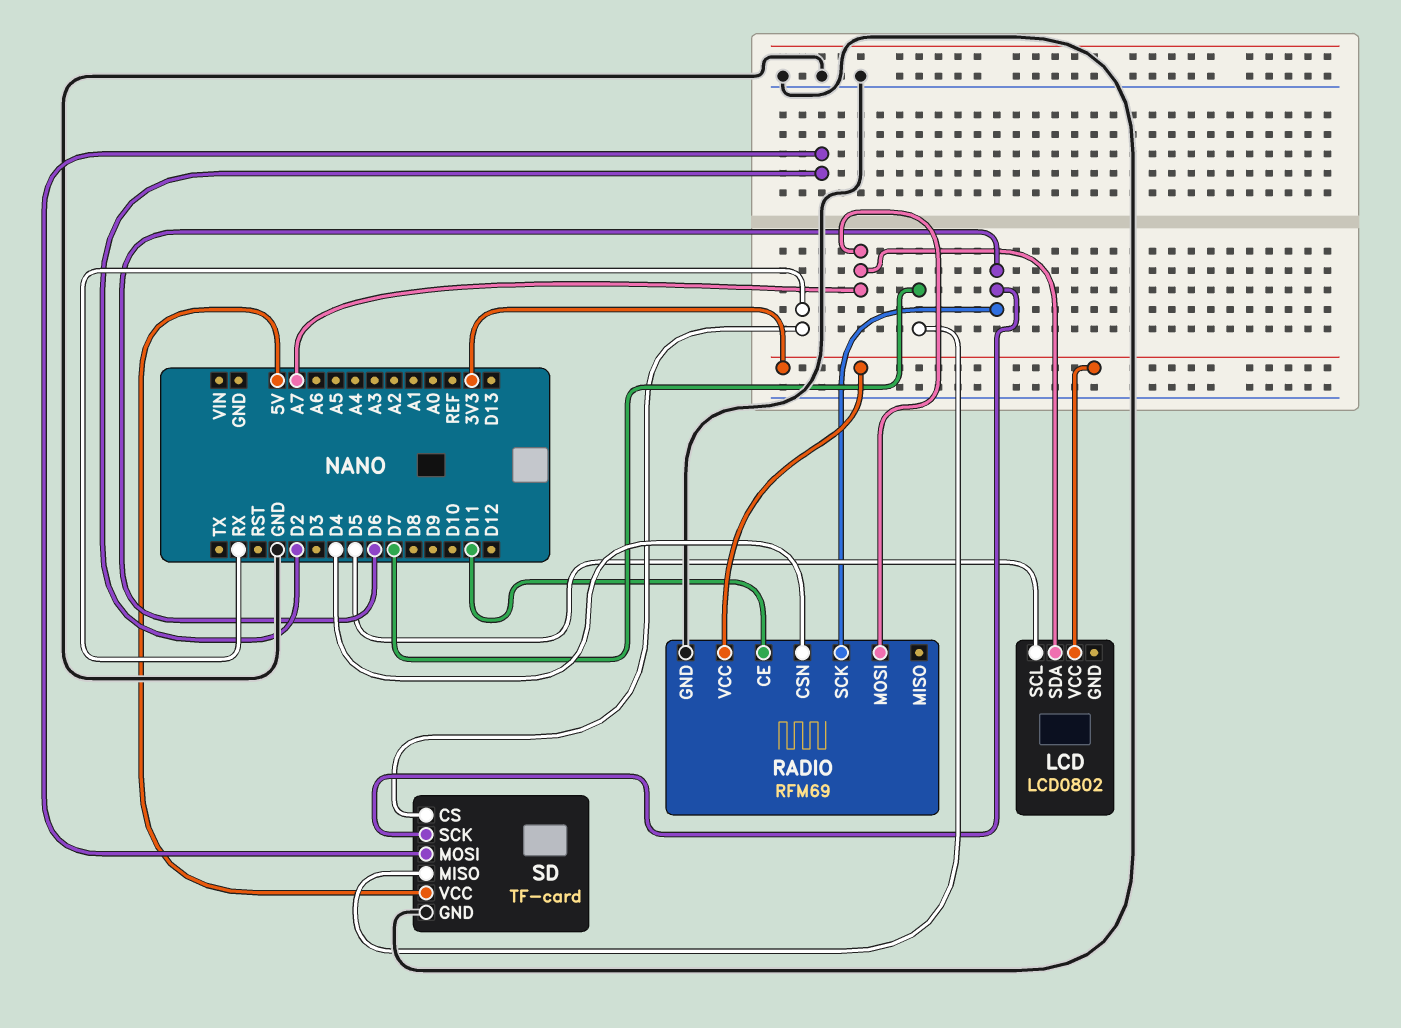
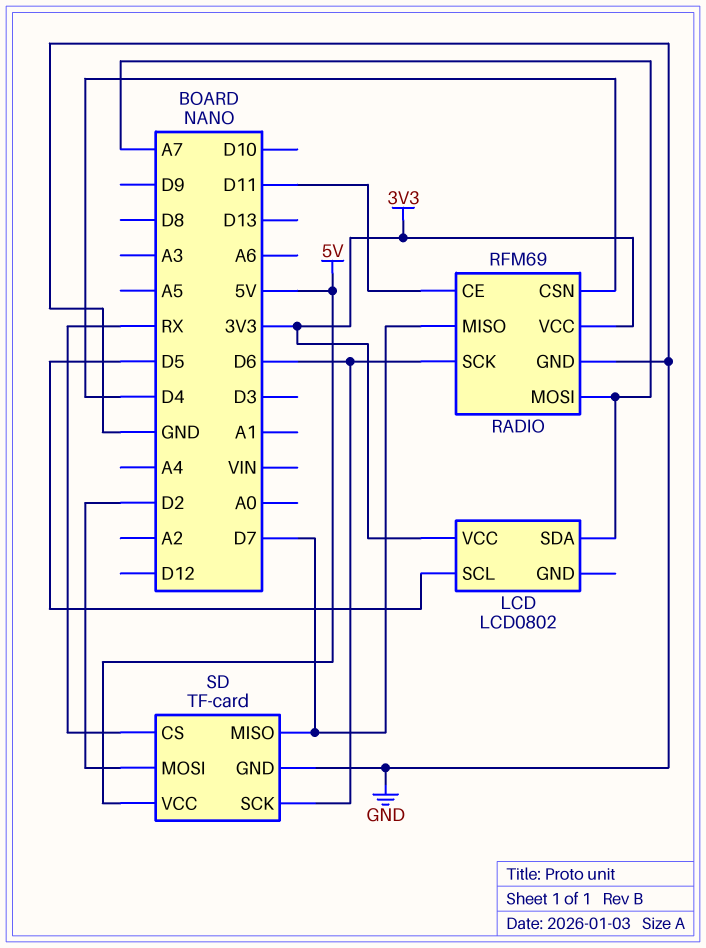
RADIO pin MISO: none -> D7

